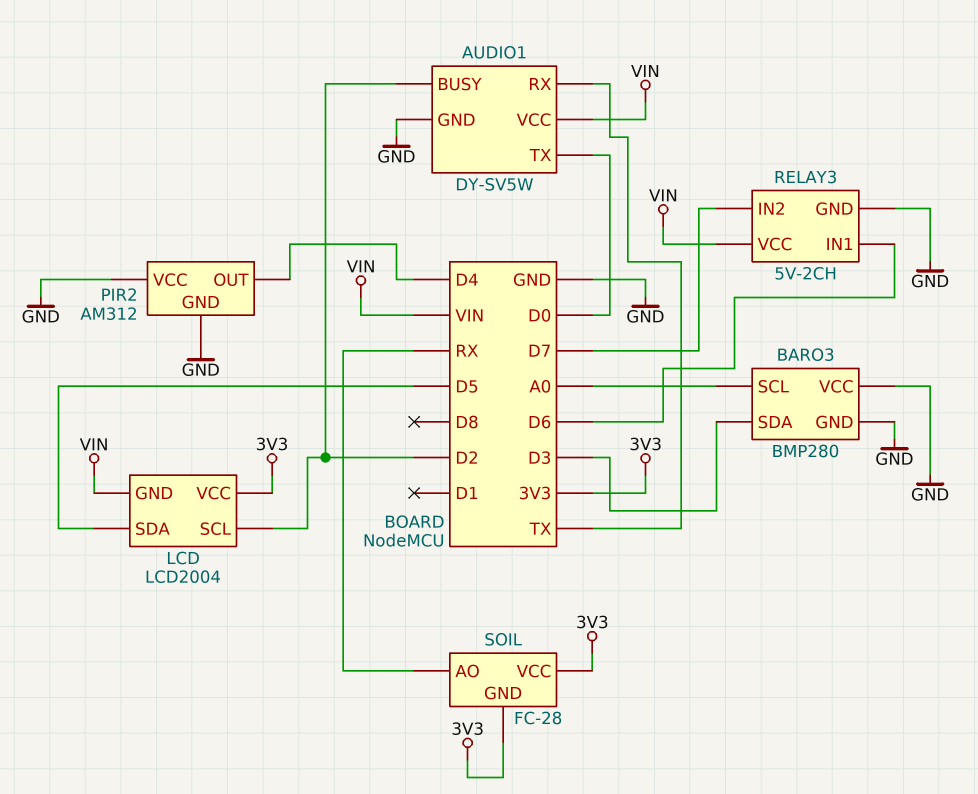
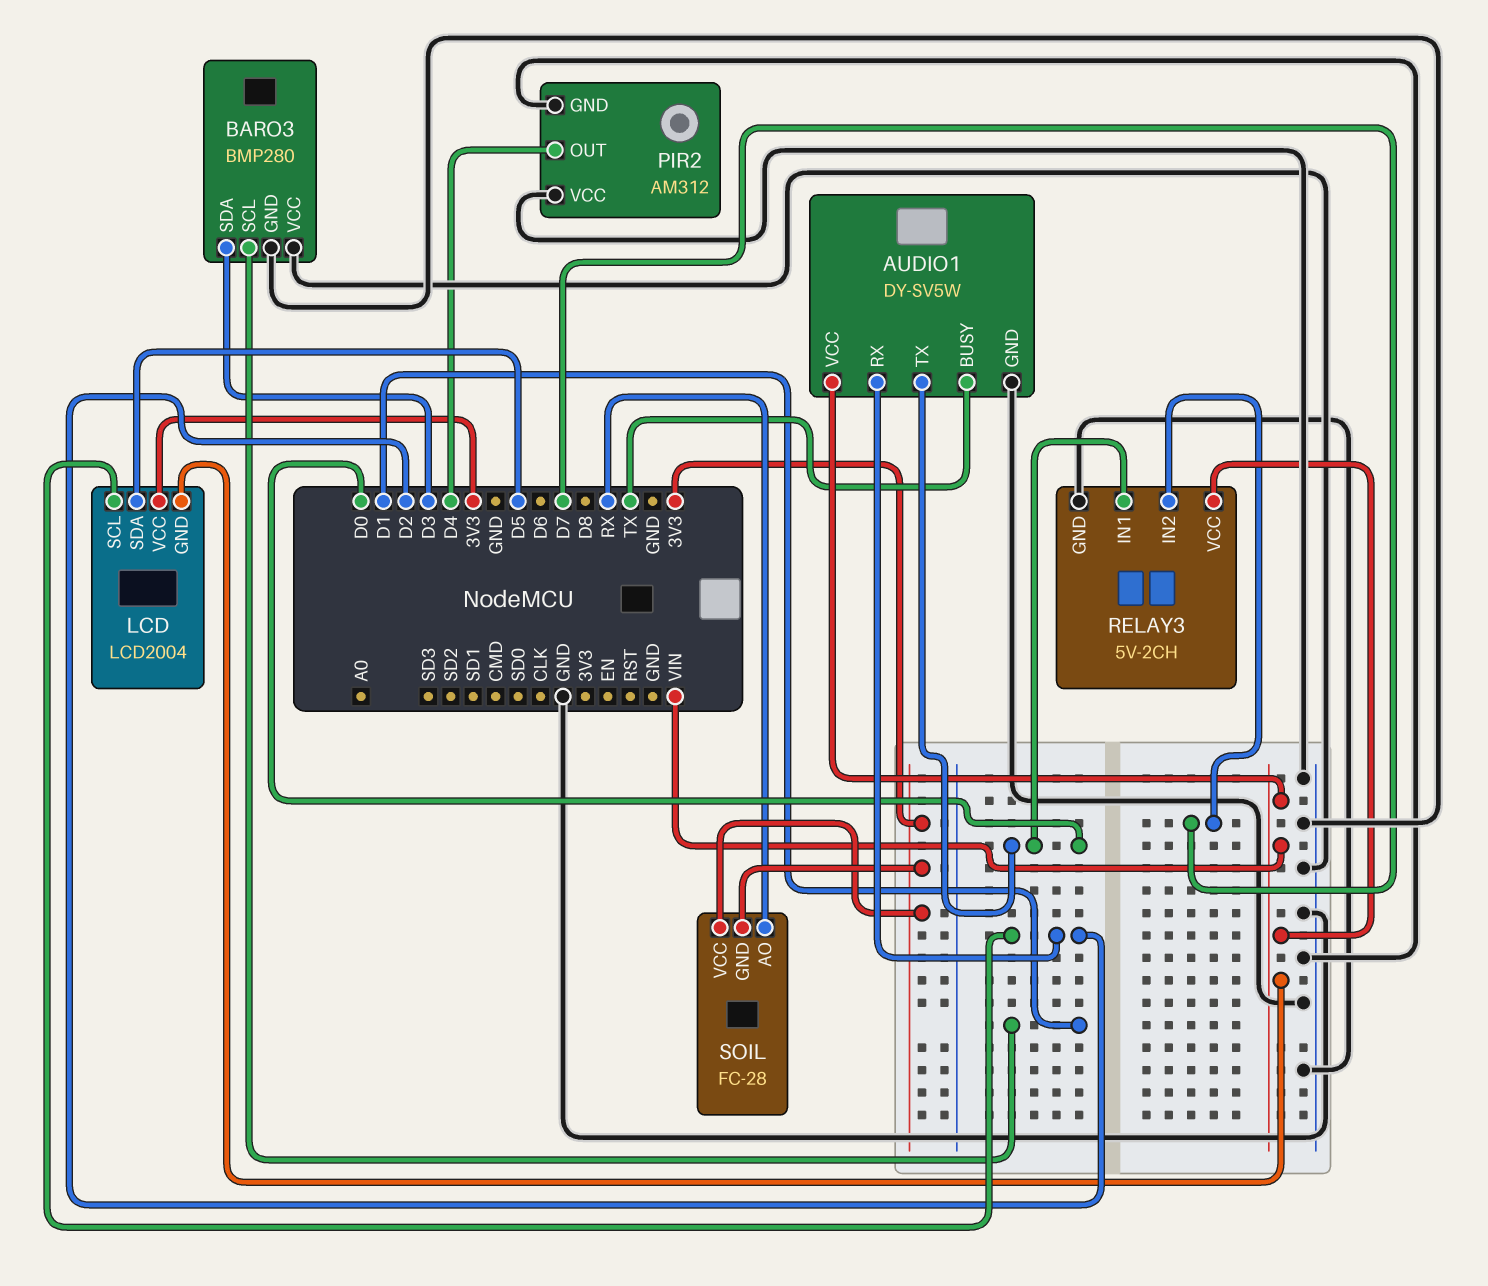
AUDIO1 pin BUSY: D2 -> TX
AUDIO1 pin RX: TX -> D2
BARO3 pin SCL: A0 -> D1
RELAY3 pin IN1: D6 -> D0

